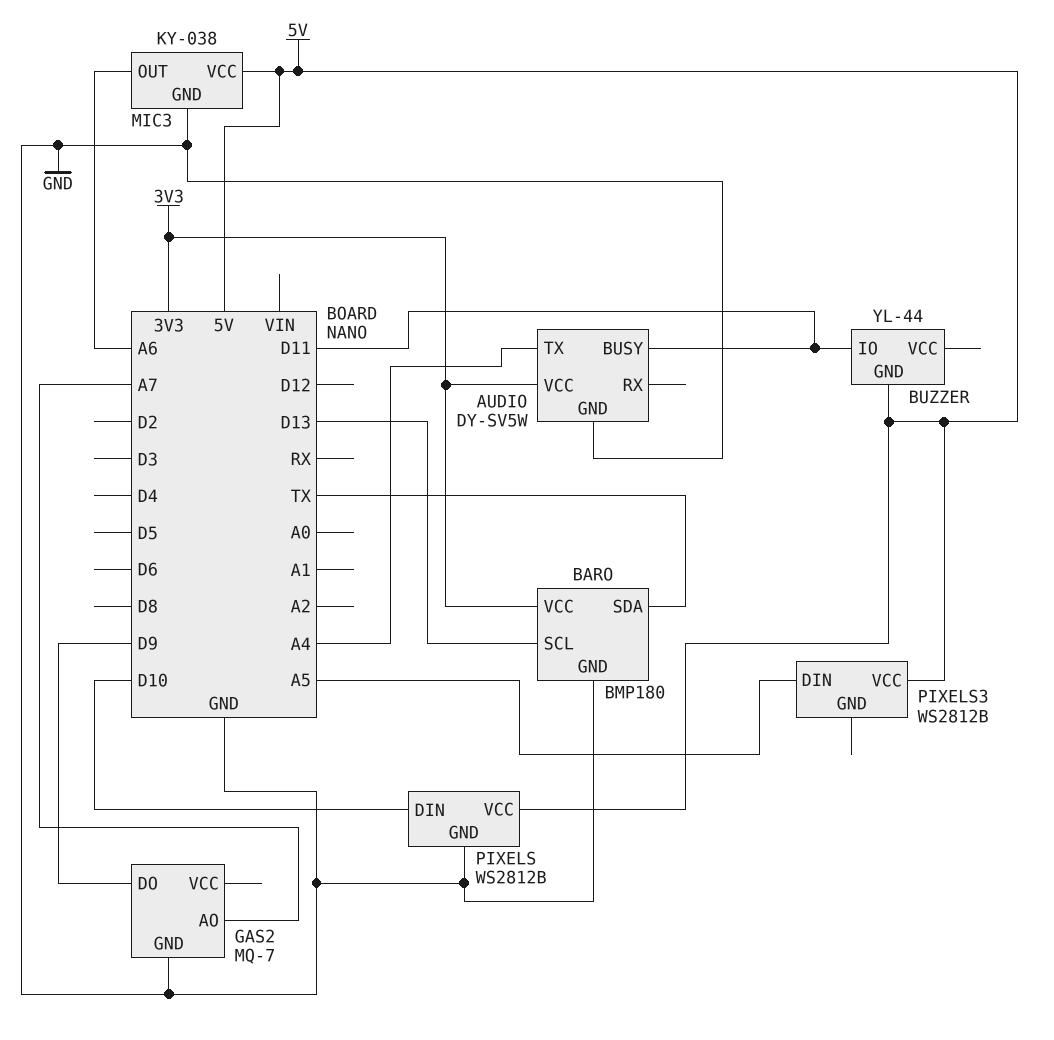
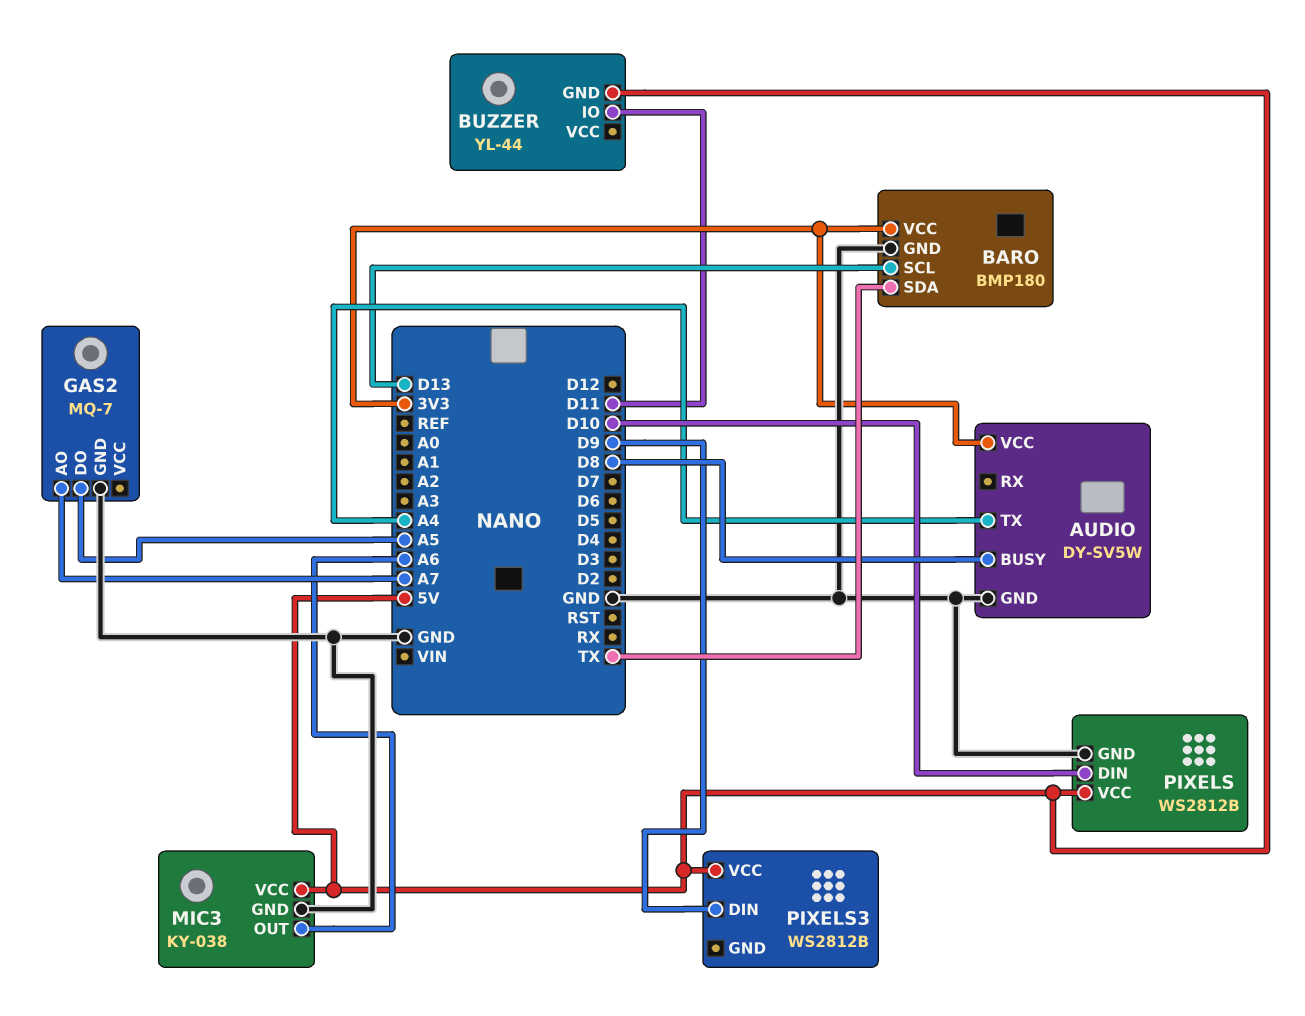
AUDIO pin BUSY: D11 -> D8
GAS2 pin DO: D9 -> A5
PIXELS3 pin DIN: A5 -> D9

